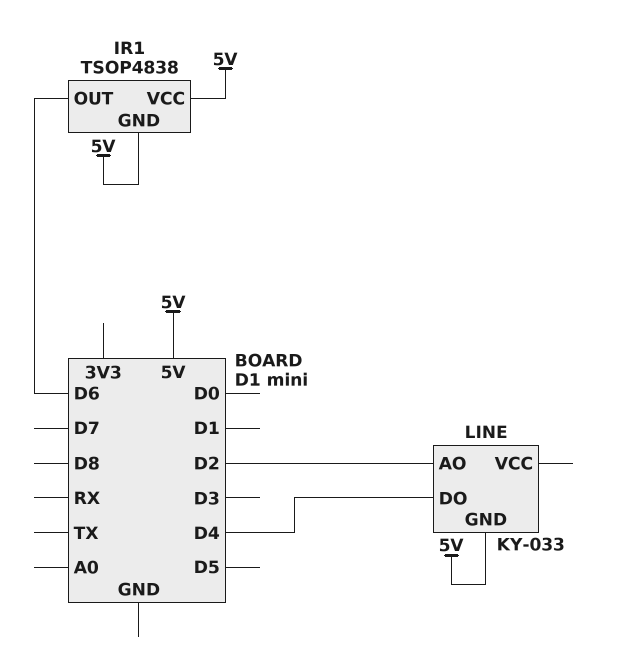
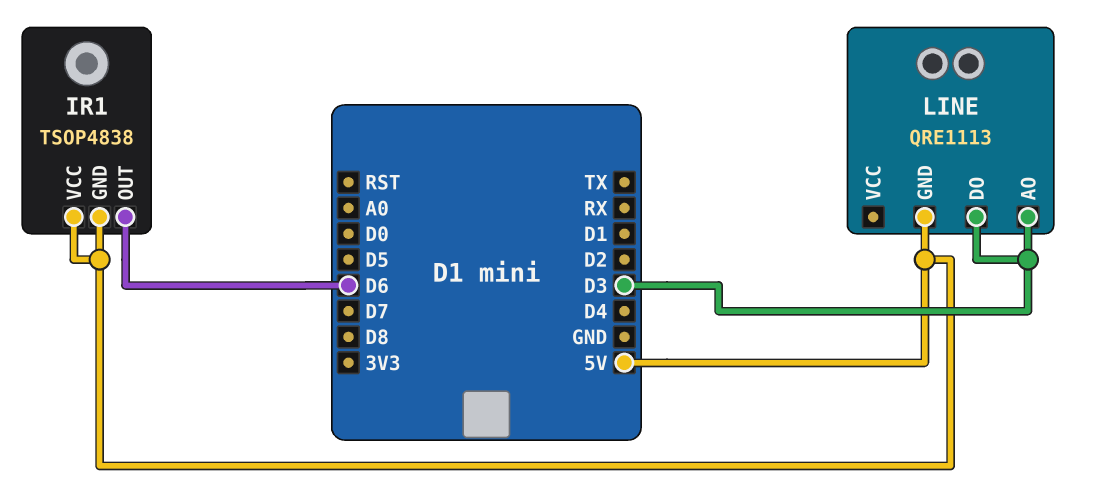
LINE: KY-033 -> QRE1113
LINE pin AO: D2 -> D3
LINE pin DO: D4 -> D3

